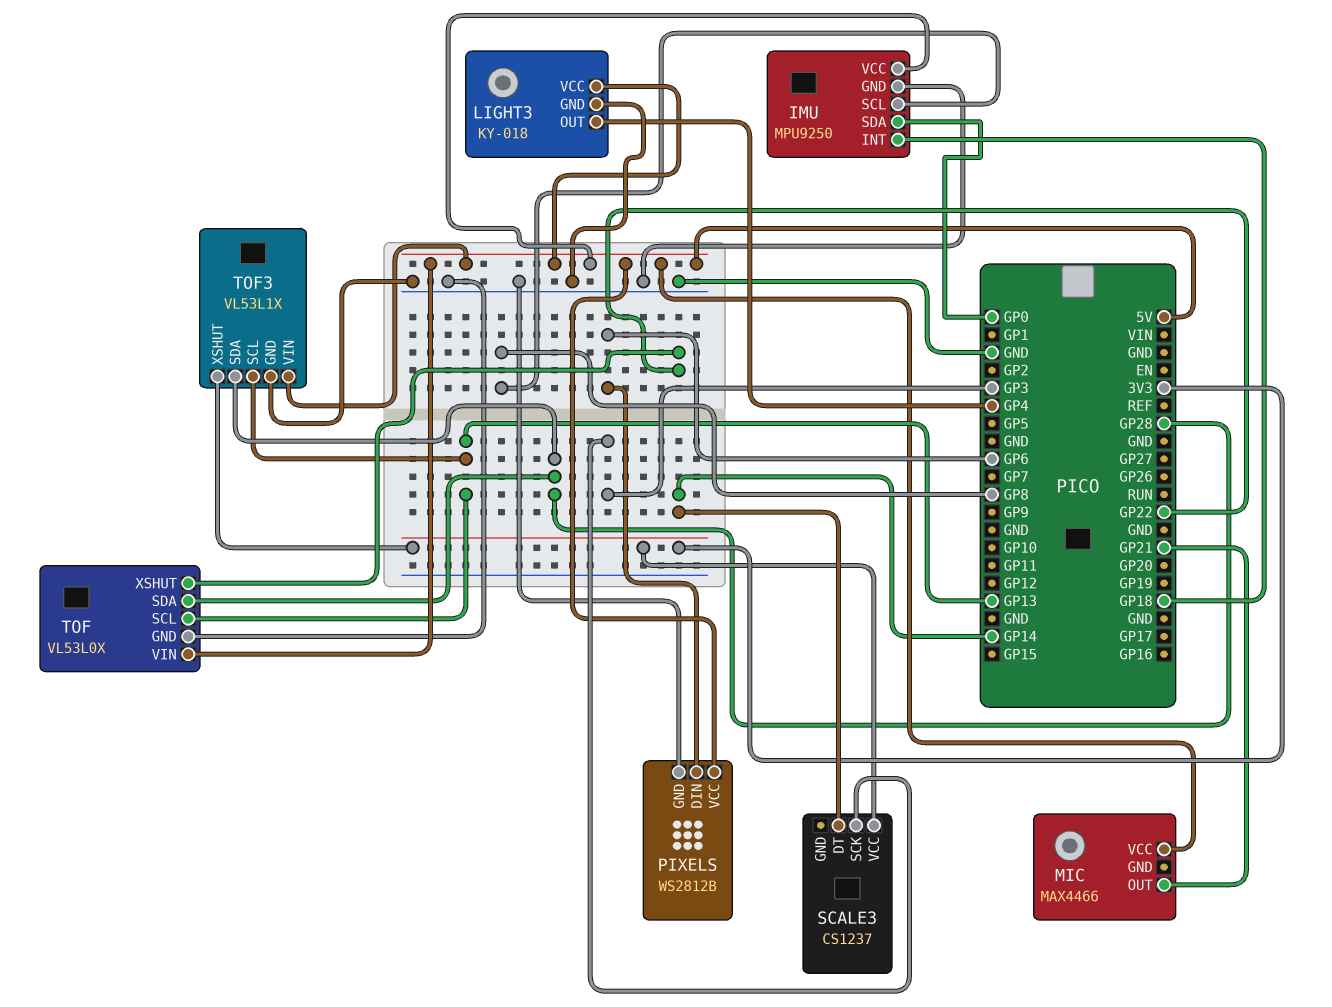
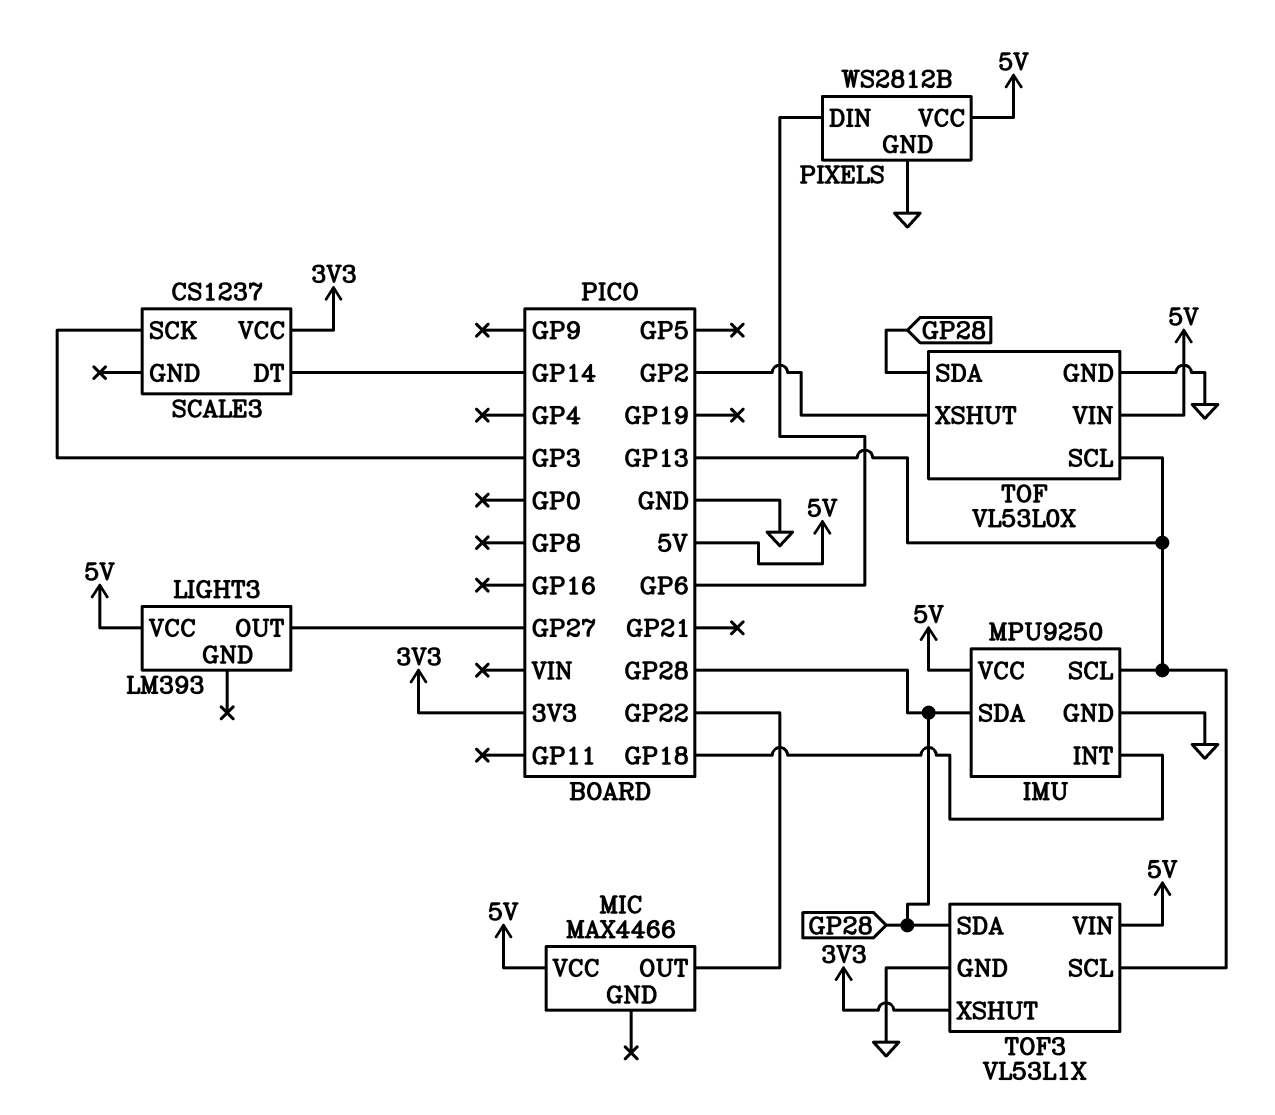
IMU pin SCL: GP8 -> GP13
IMU pin SDA: GP0 -> GP28
LIGHT3: KY-018 -> LM393
LIGHT3 pin GND: GND -> none
LIGHT3 pin OUT: GP4 -> GP27
MIC pin OUT: GP21 -> GP22
TOF pin XSHUT: GP22 -> GP2

